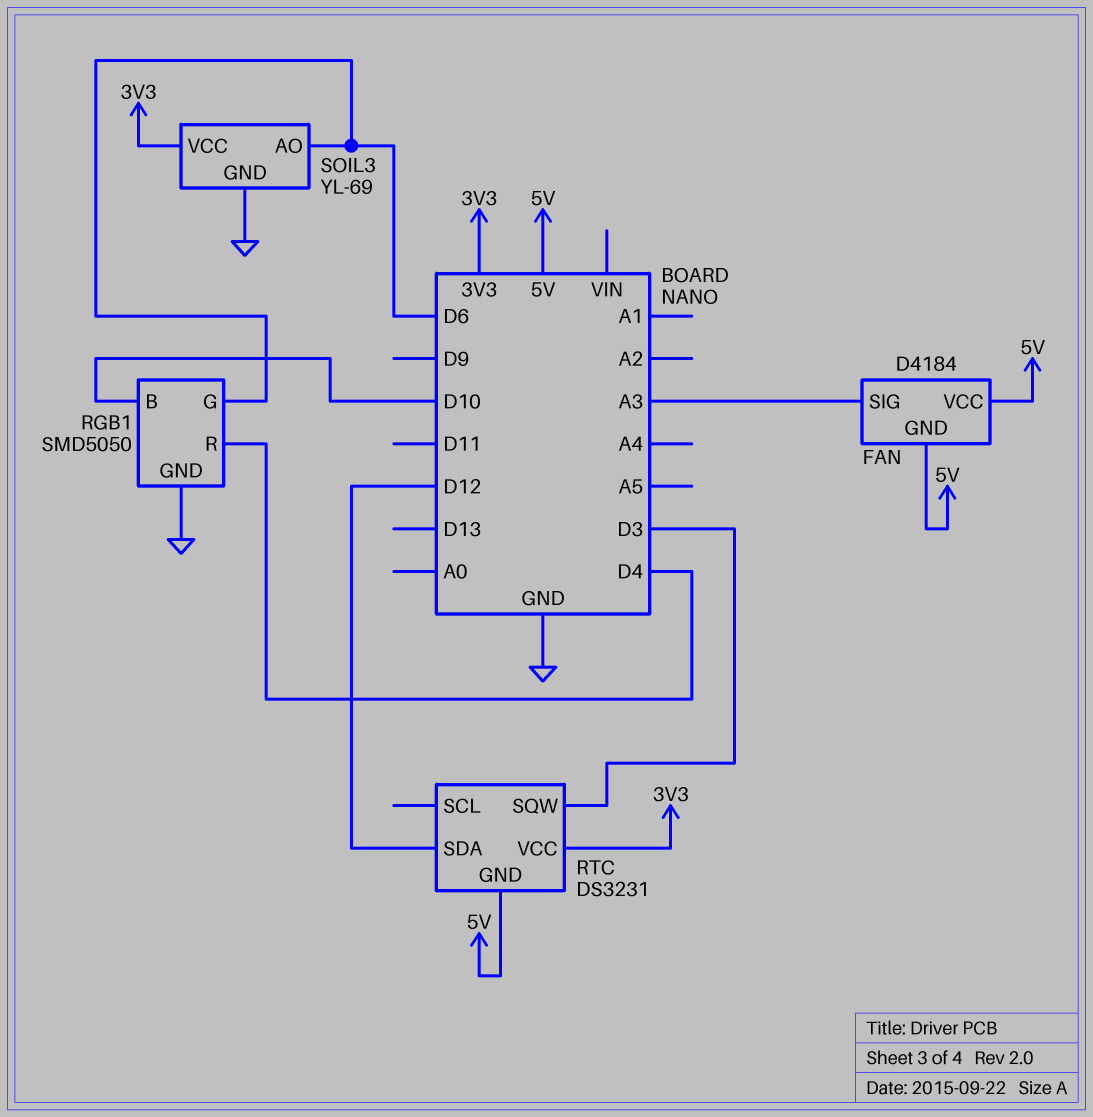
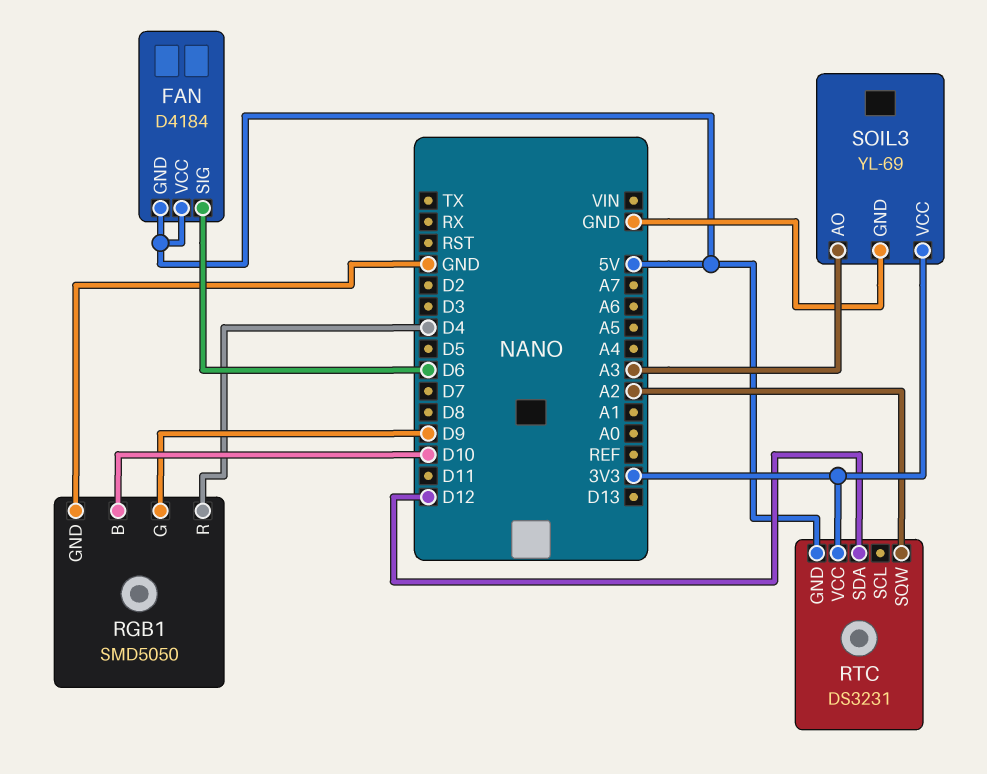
FAN pin SIG: A3 -> D6
RGB1 pin G: D6 -> D9
RTC pin SQW: D3 -> A2
SOIL3 pin AO: D6 -> A3

